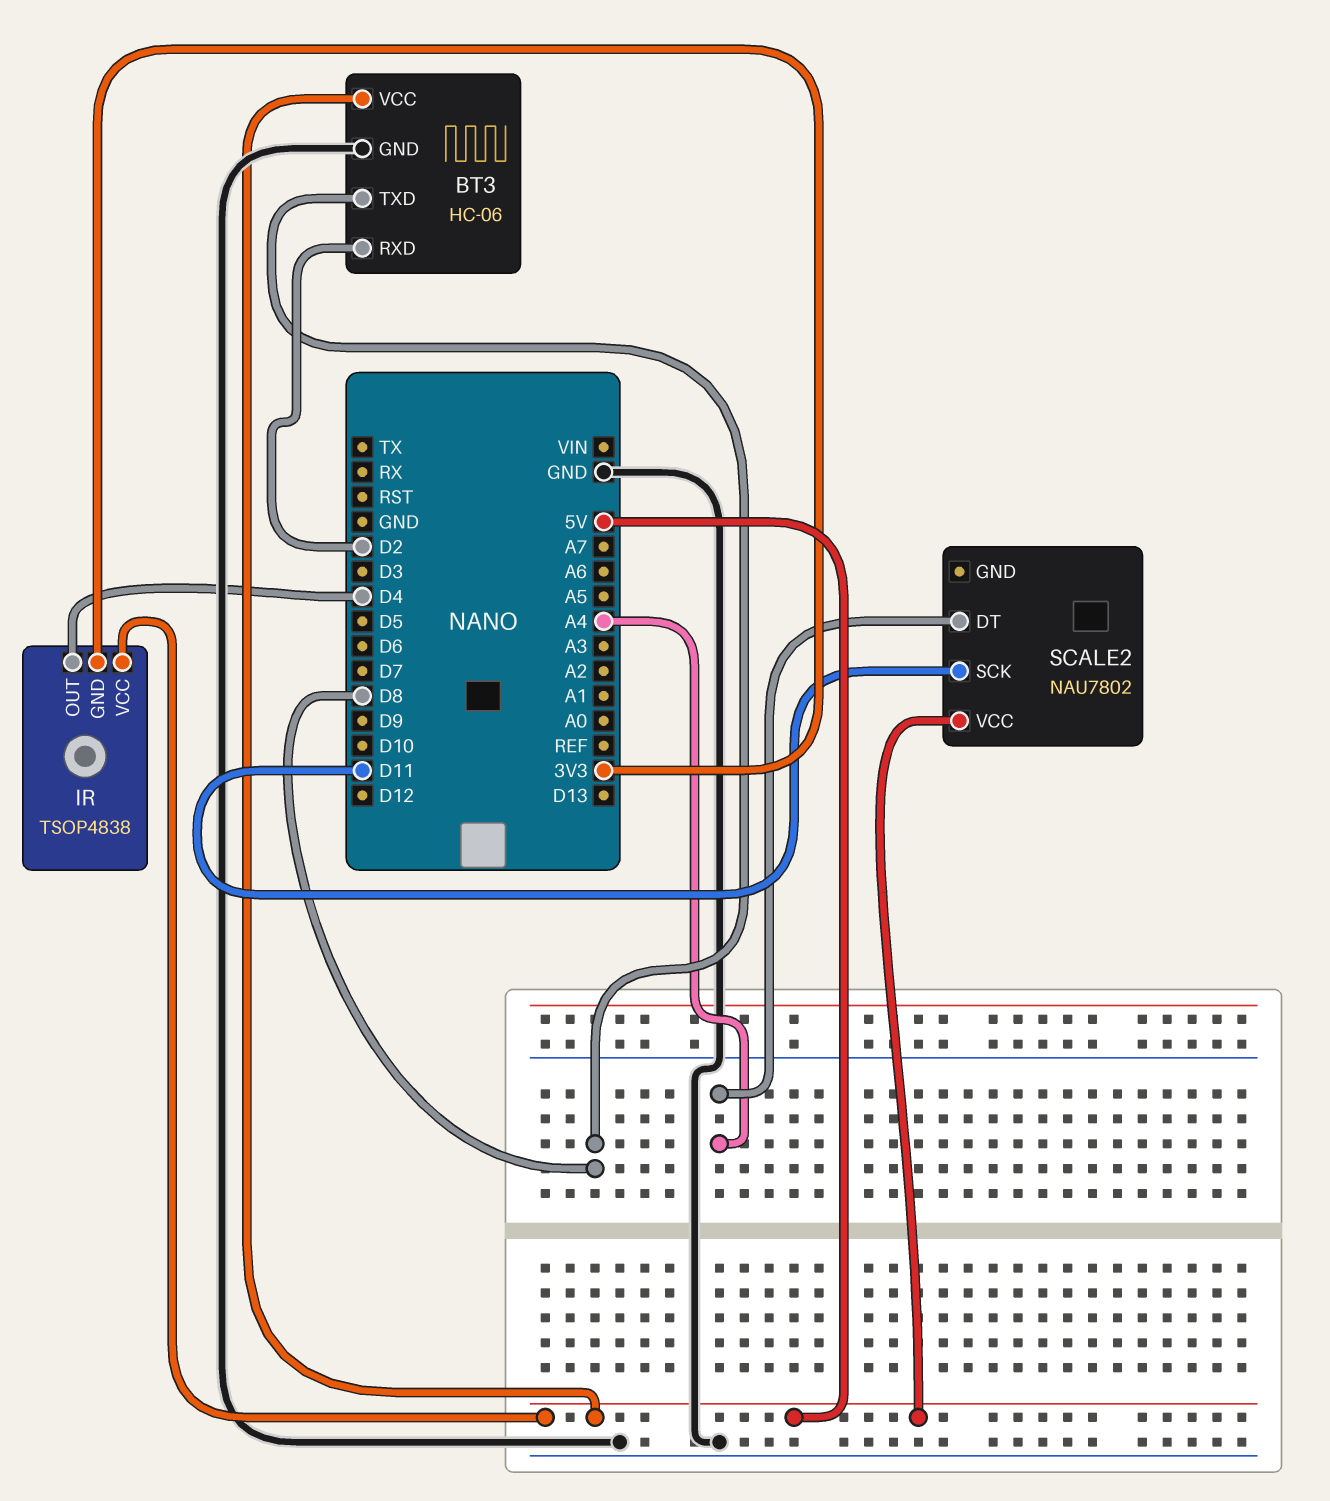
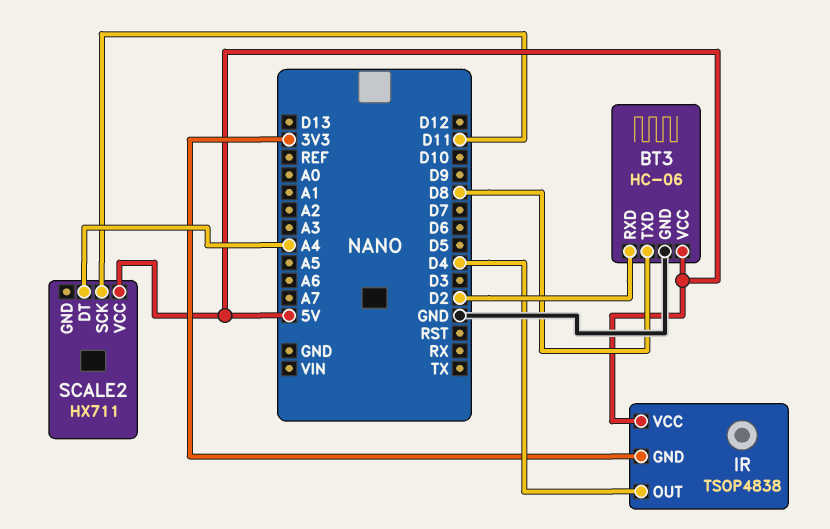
SCALE2: NAU7802 -> HX711

